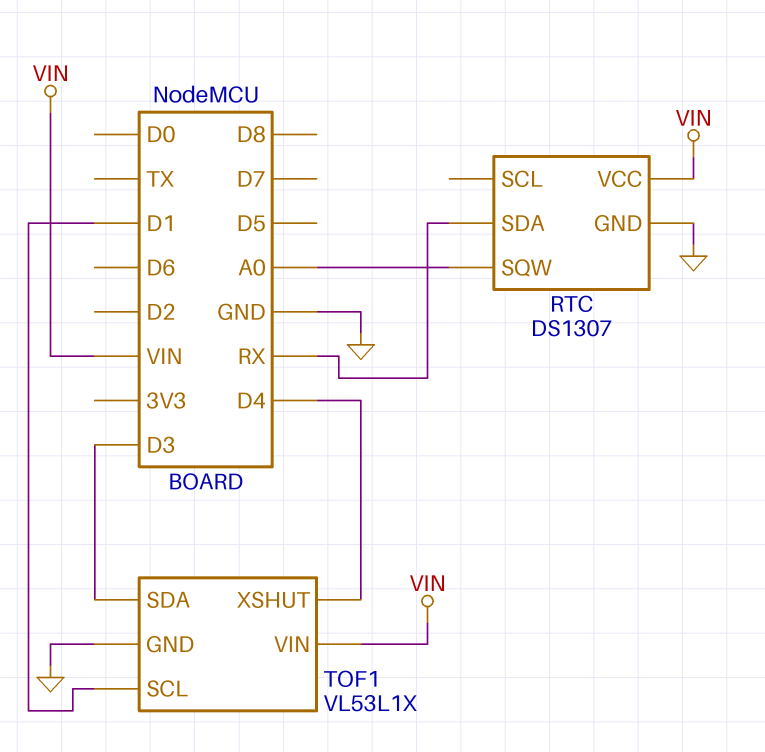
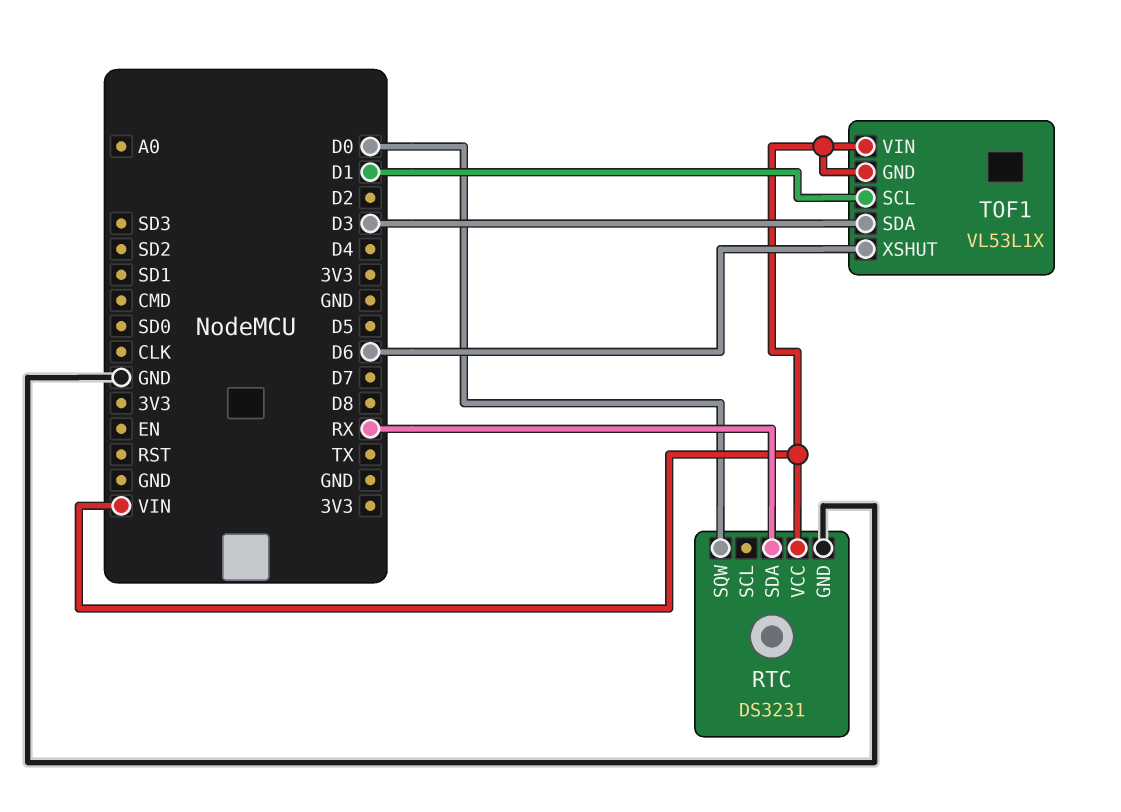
RTC: DS1307 -> DS3231
RTC pin SQW: A0 -> D0
TOF1 pin GND: GND -> VIN
TOF1 pin XSHUT: D4 -> D6

